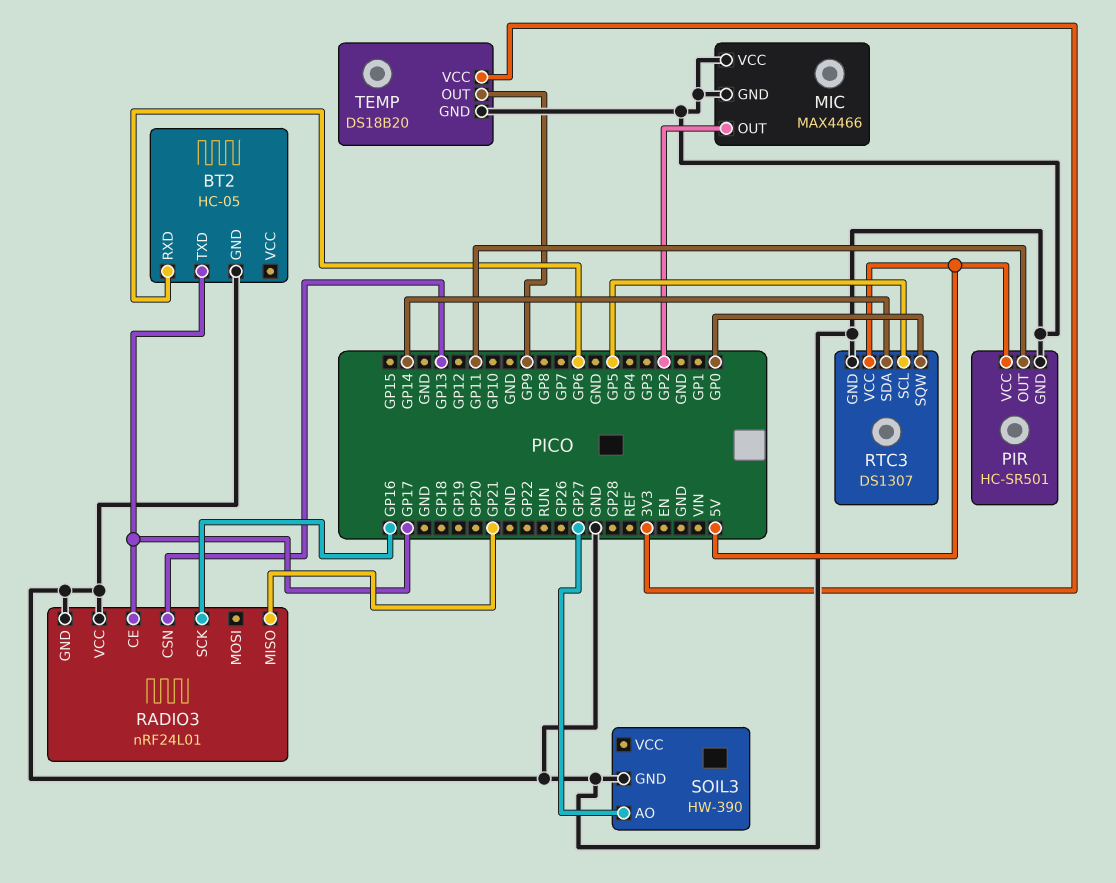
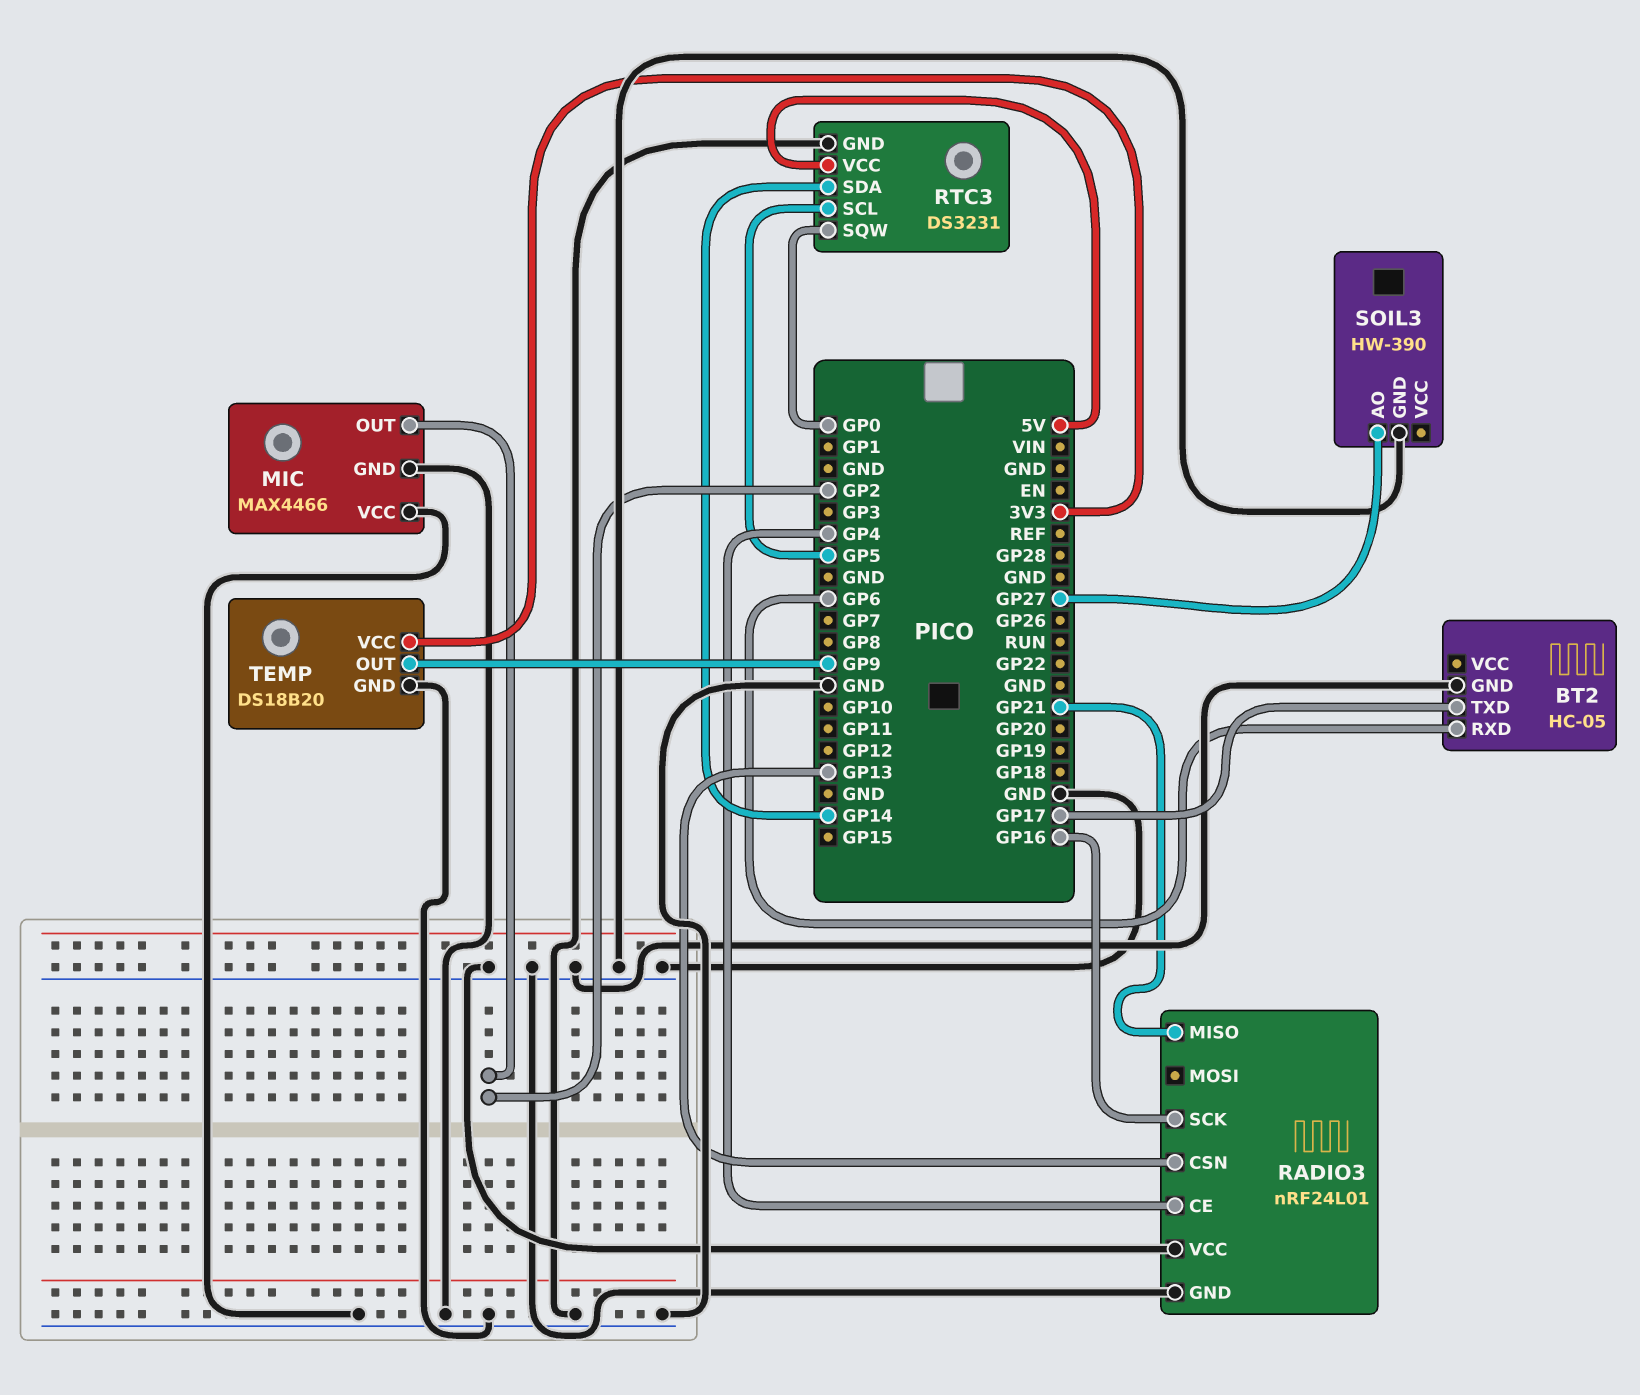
PIR: HC-SR501 -> none
PIR pin GND: GND -> none
PIR pin OUT: GP11 -> none
PIR pin VCC: 5V -> none
RADIO3 pin CE: GP17 -> GP4
RTC3: DS1307 -> DS3231

